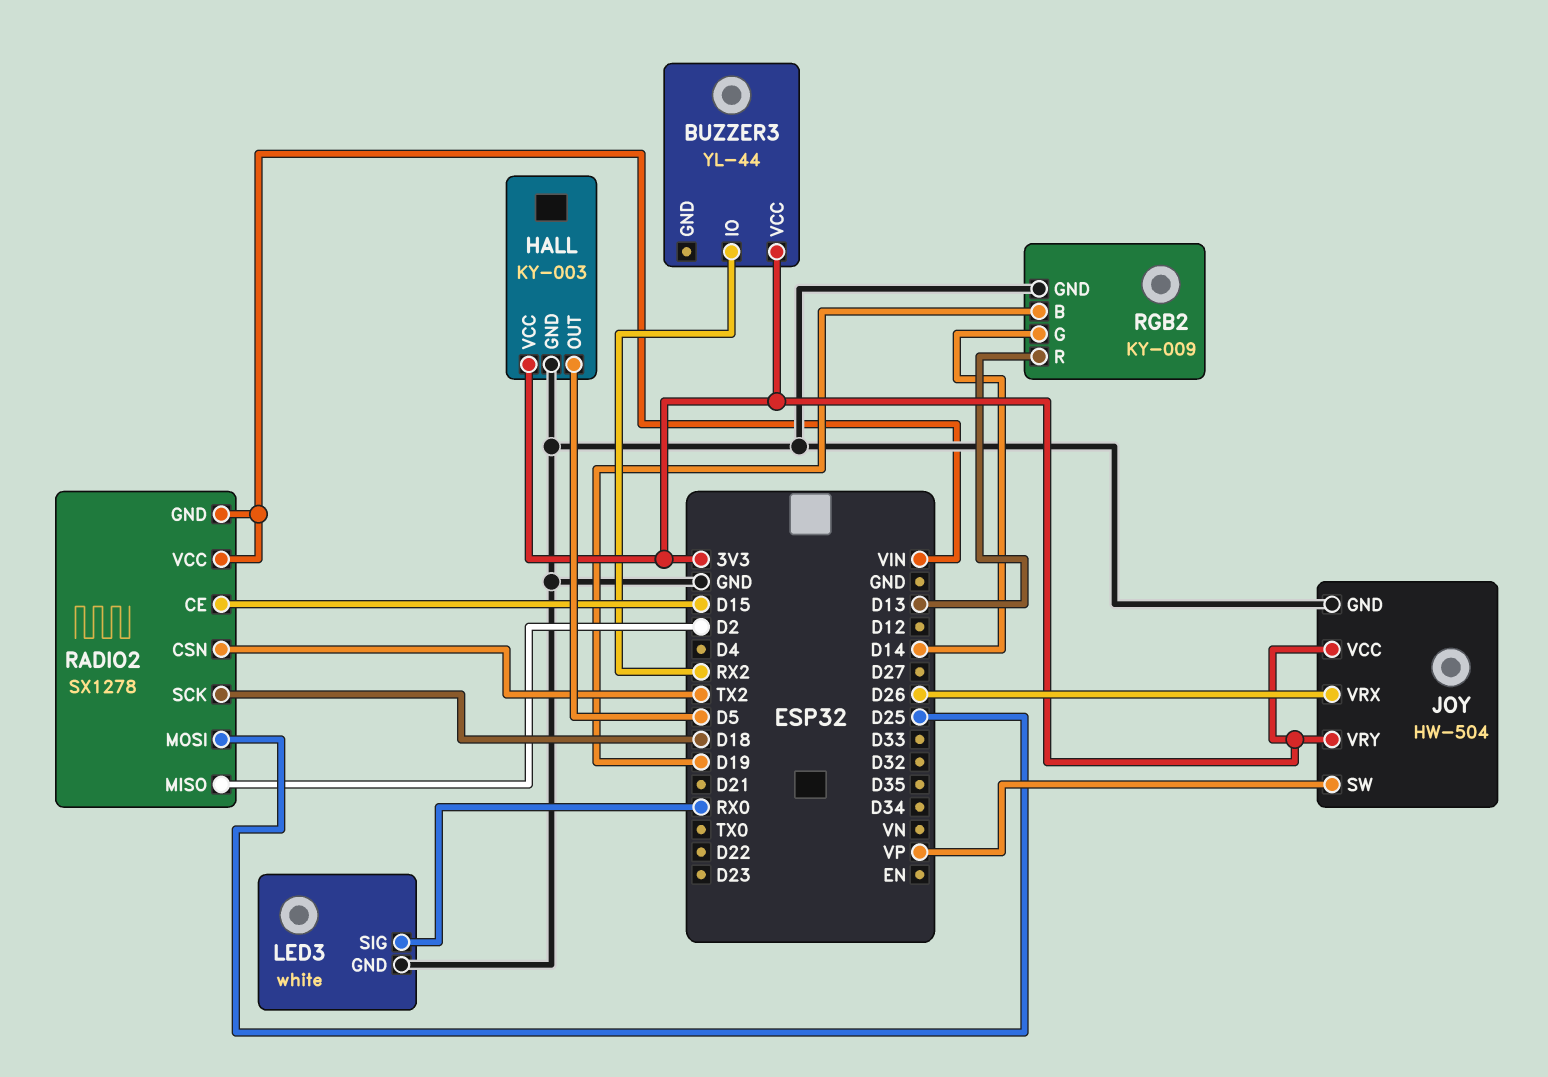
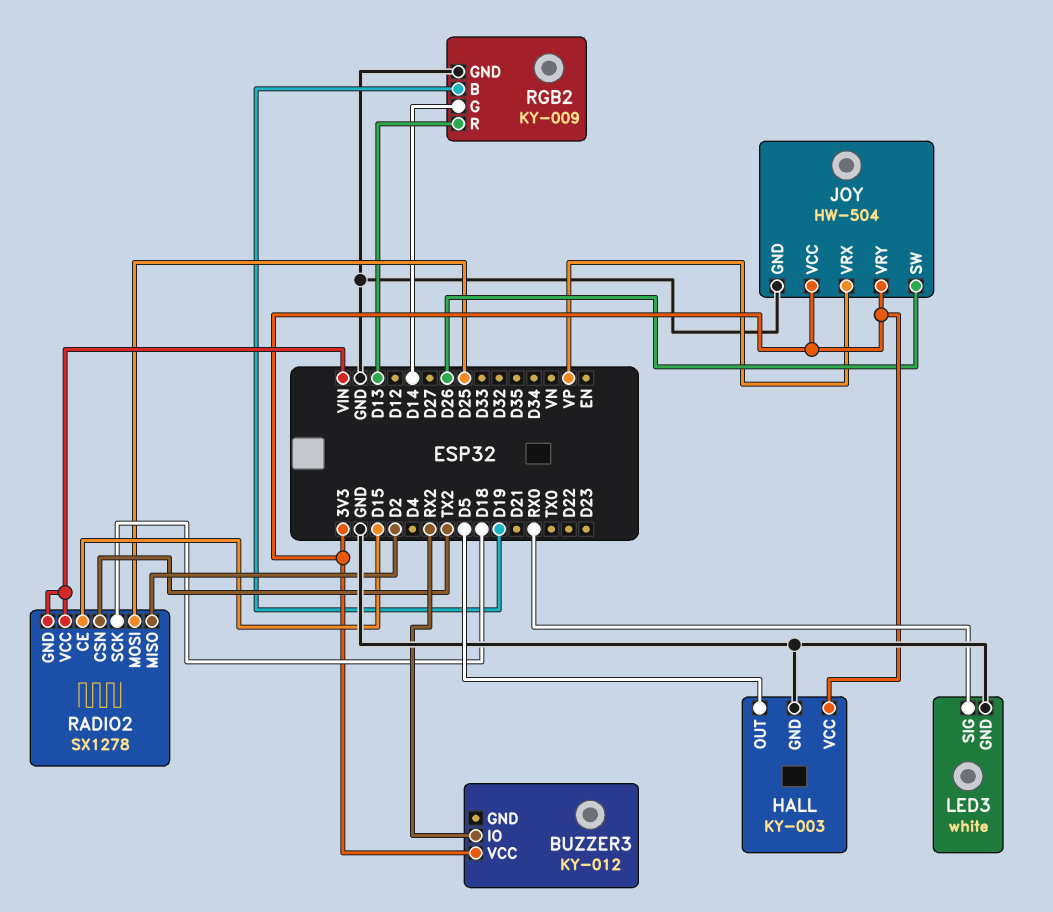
BUZZER3: YL-44 -> KY-012
JOY pin SW: VP -> D26
JOY pin VRX: D26 -> VP

